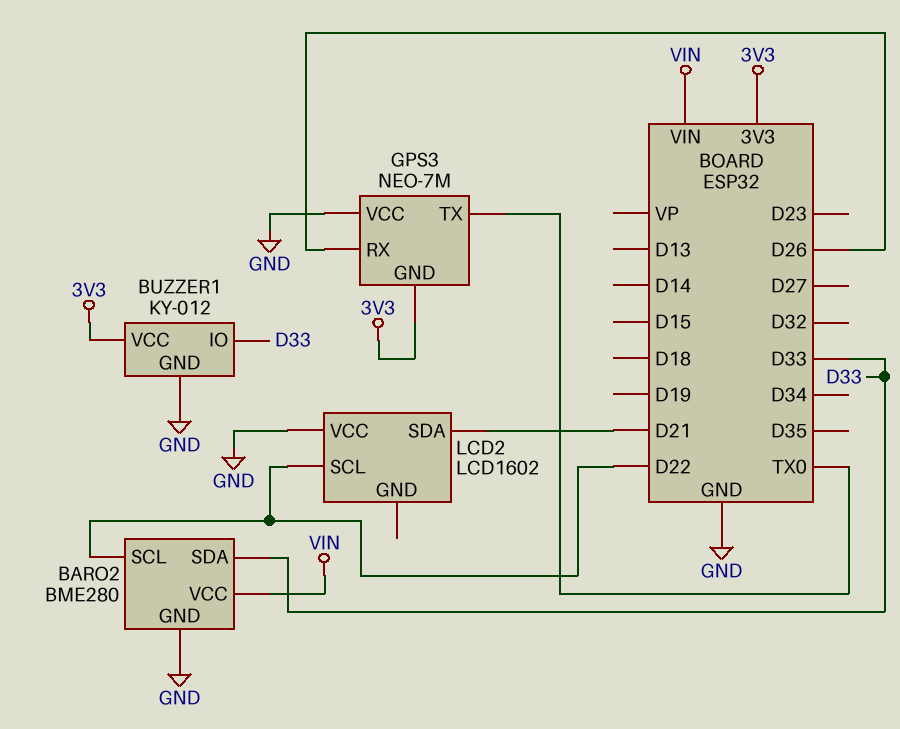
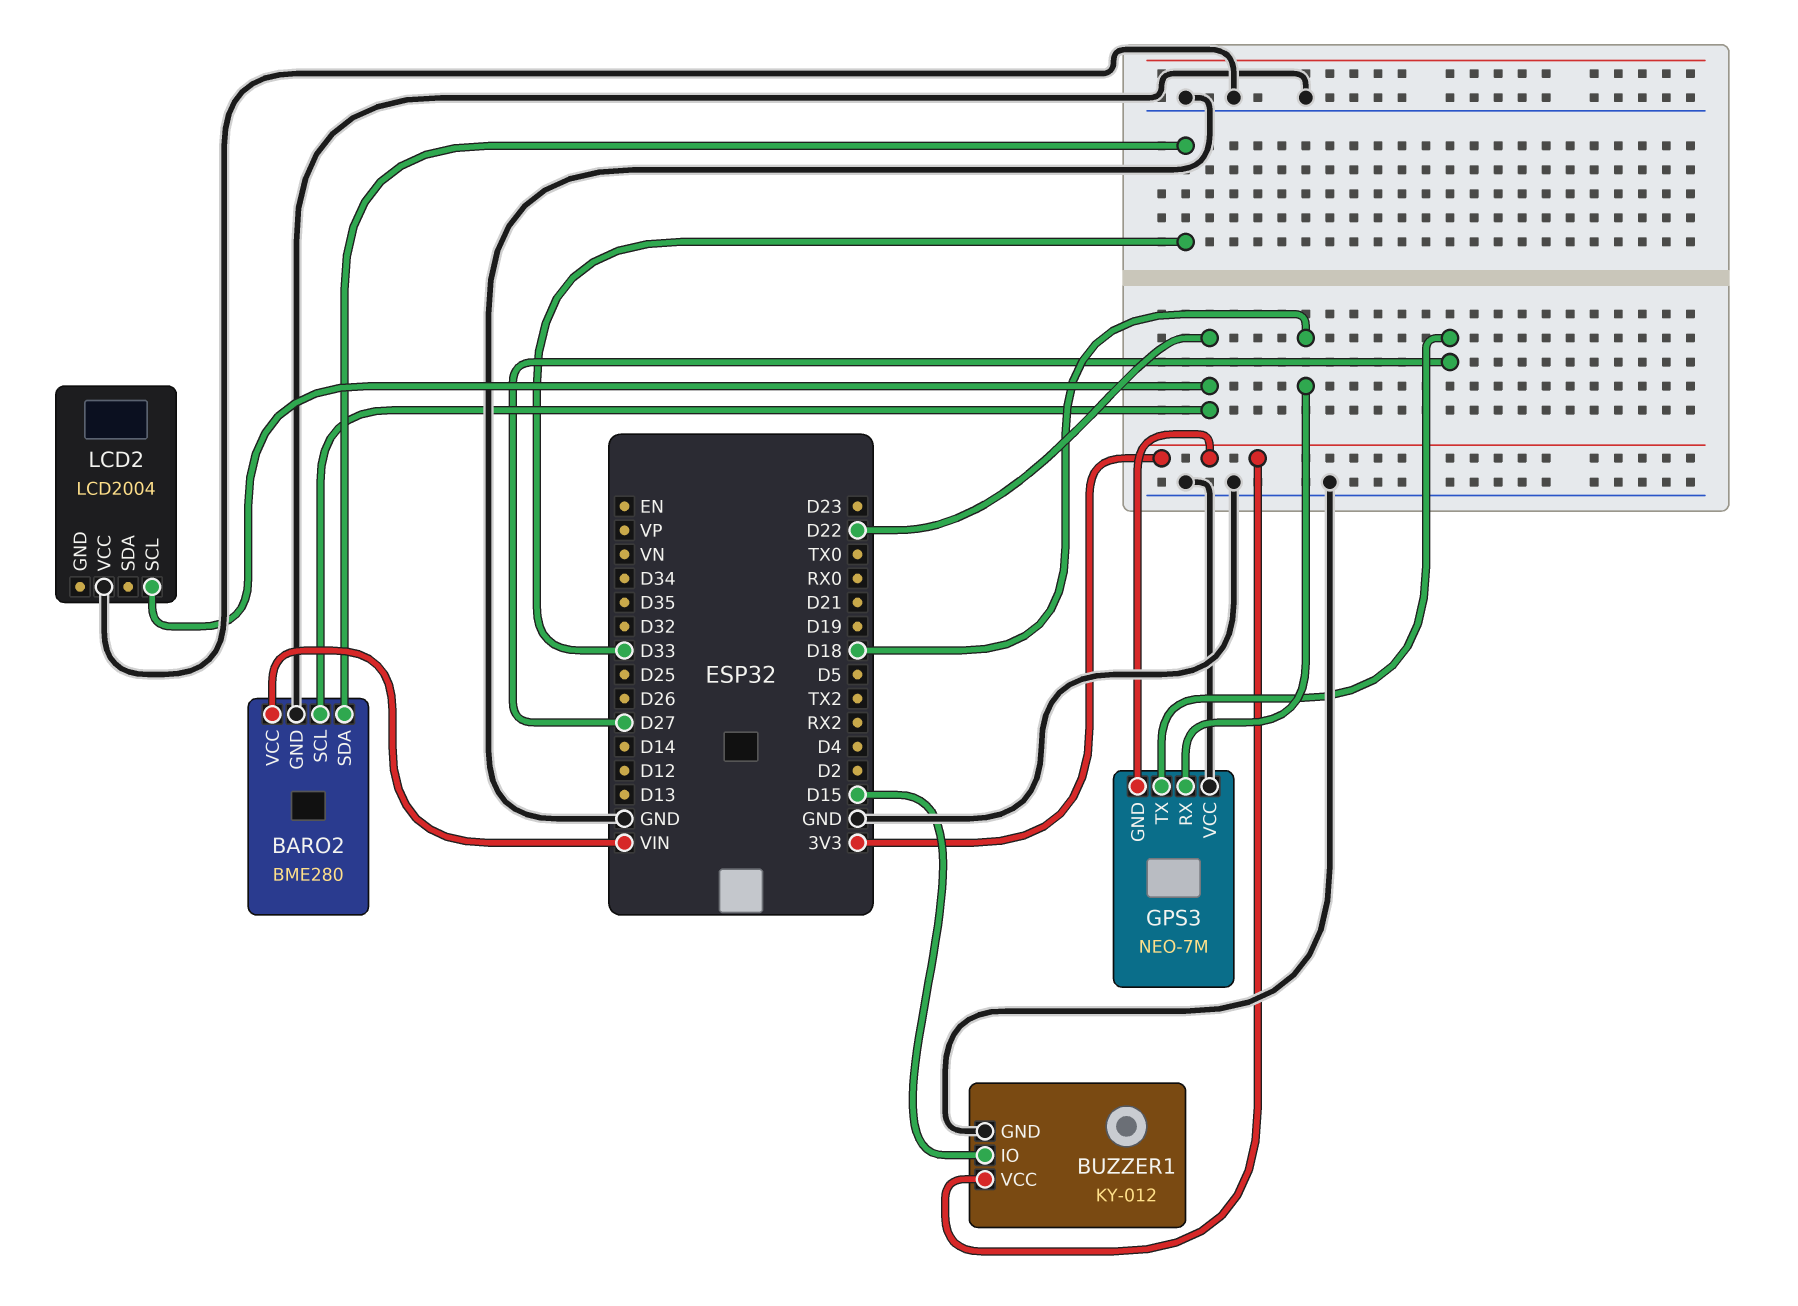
BUZZER1 pin IO: D33 -> D15
GPS3 pin RX: D26 -> D18
GPS3 pin TX: TX0 -> D27
LCD2: LCD1602 -> LCD2004
LCD2 pin SDA: D21 -> none

